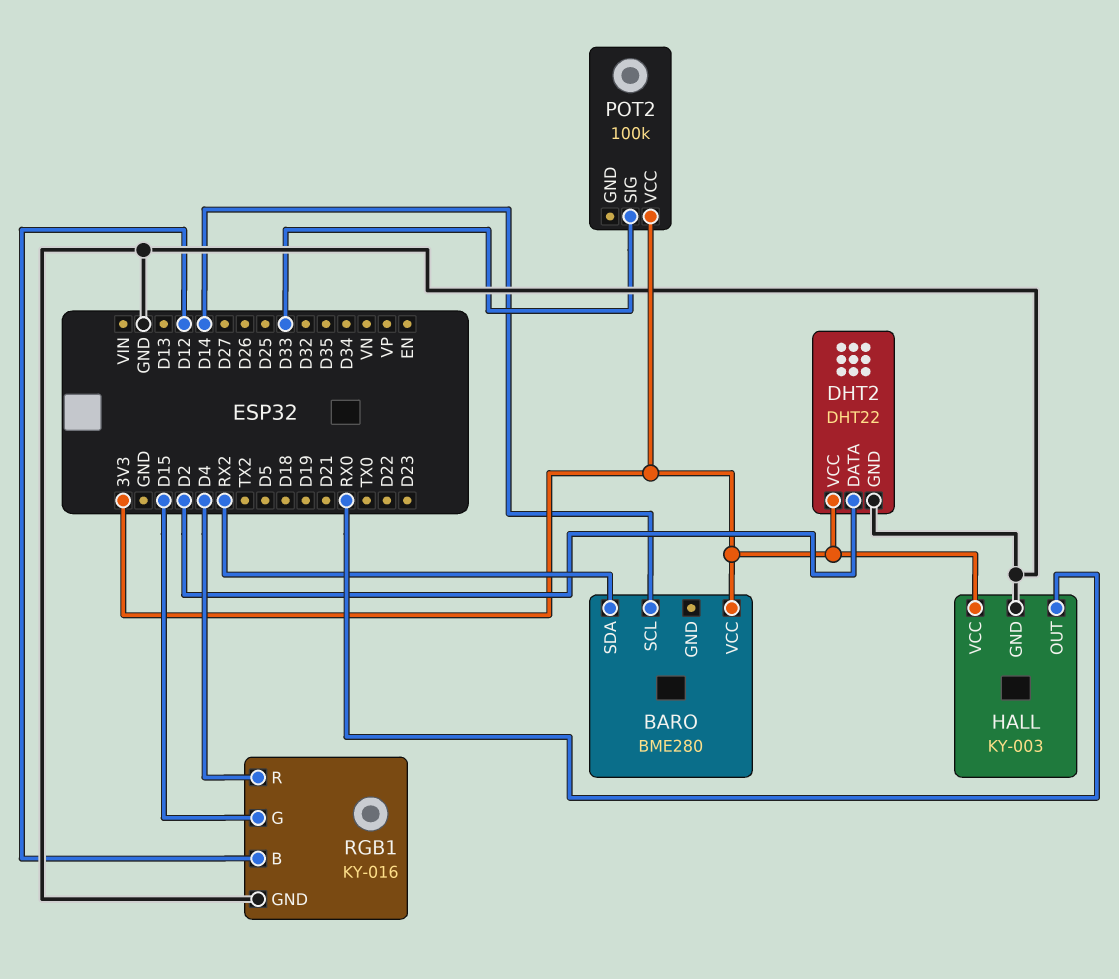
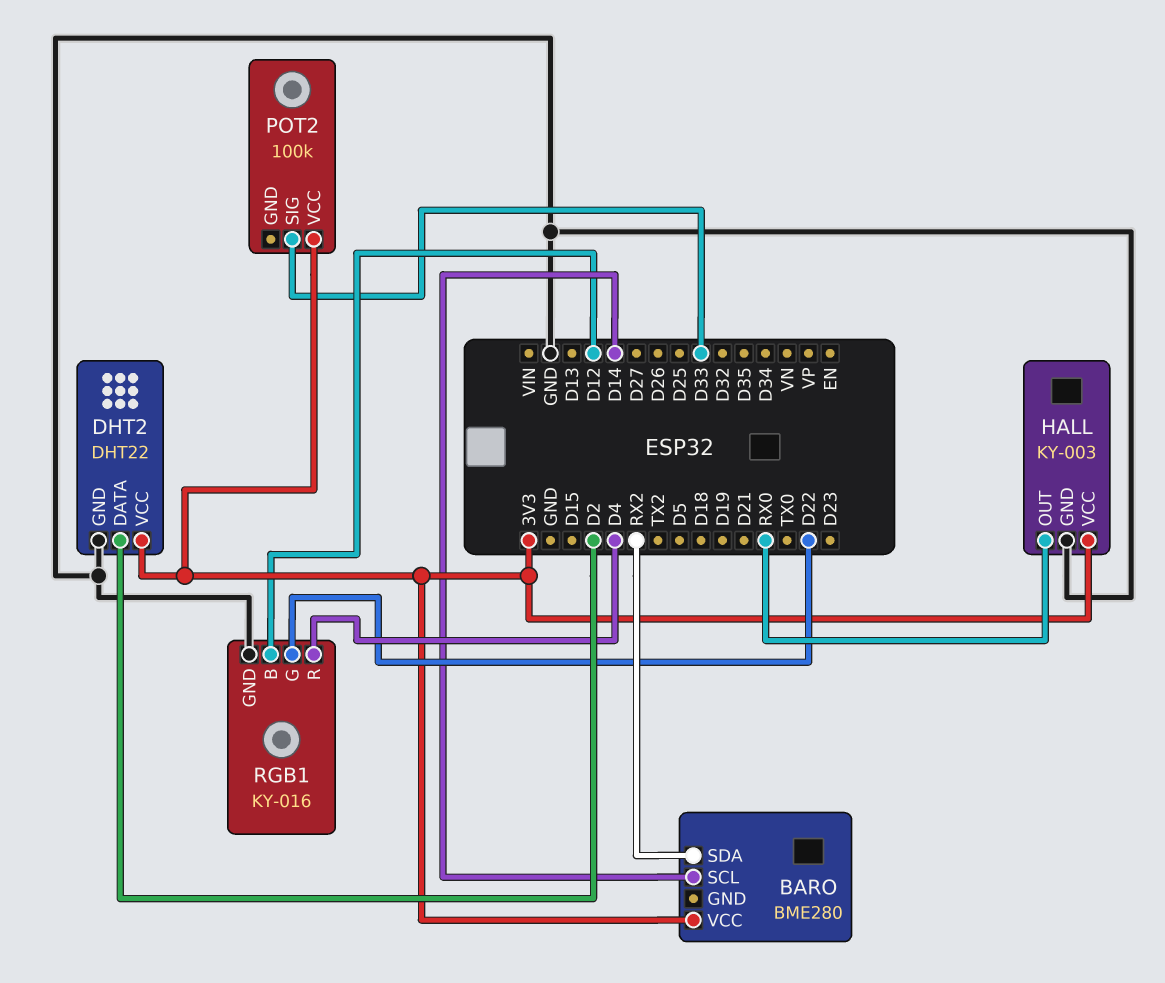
RGB1 pin G: D15 -> D22

